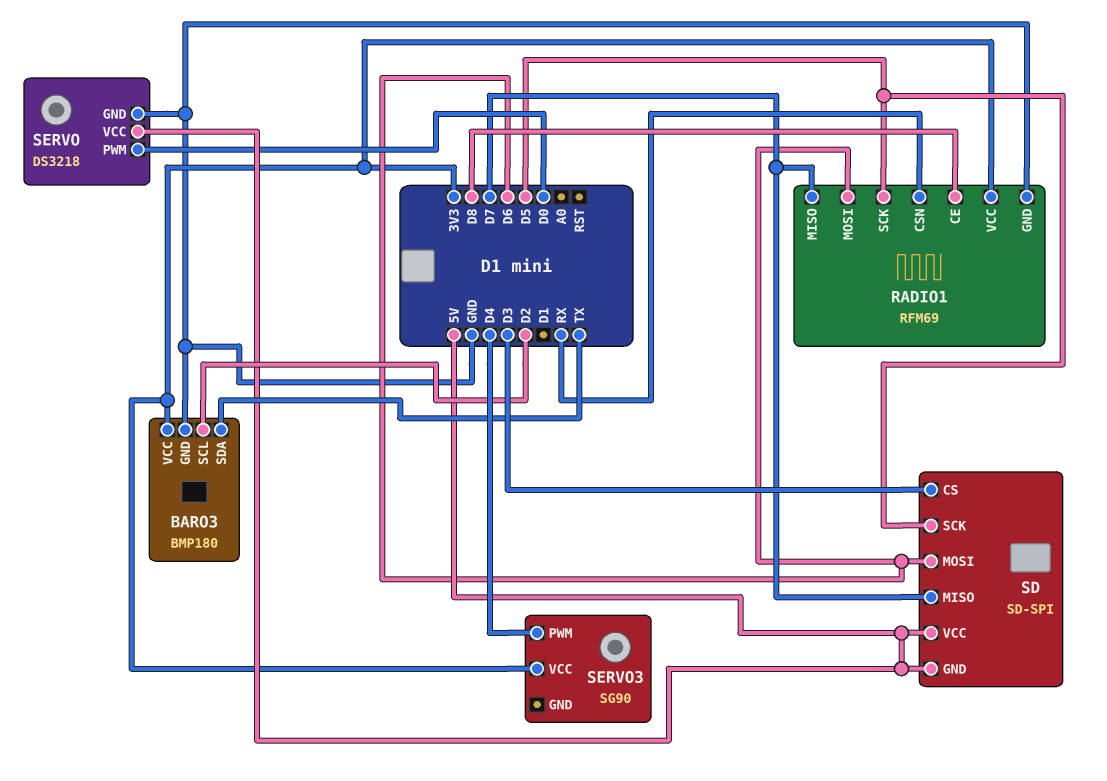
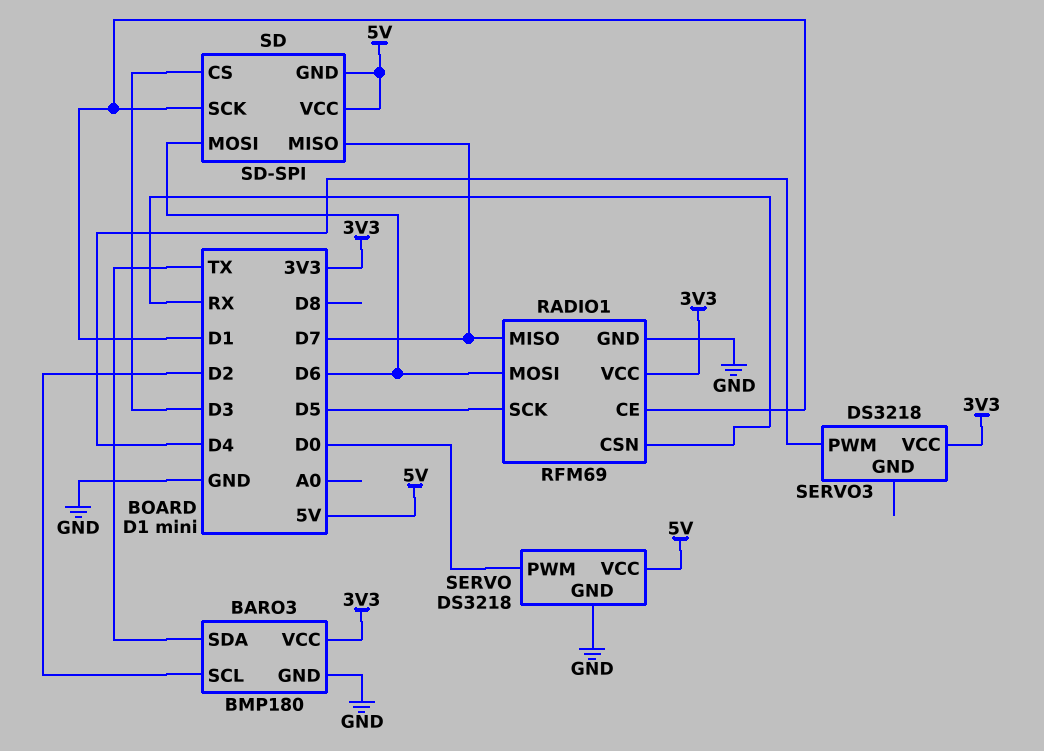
RADIO1 pin CE: D8 -> D1
SD pin SCK: D5 -> D1
SERVO3: SG90 -> DS3218

